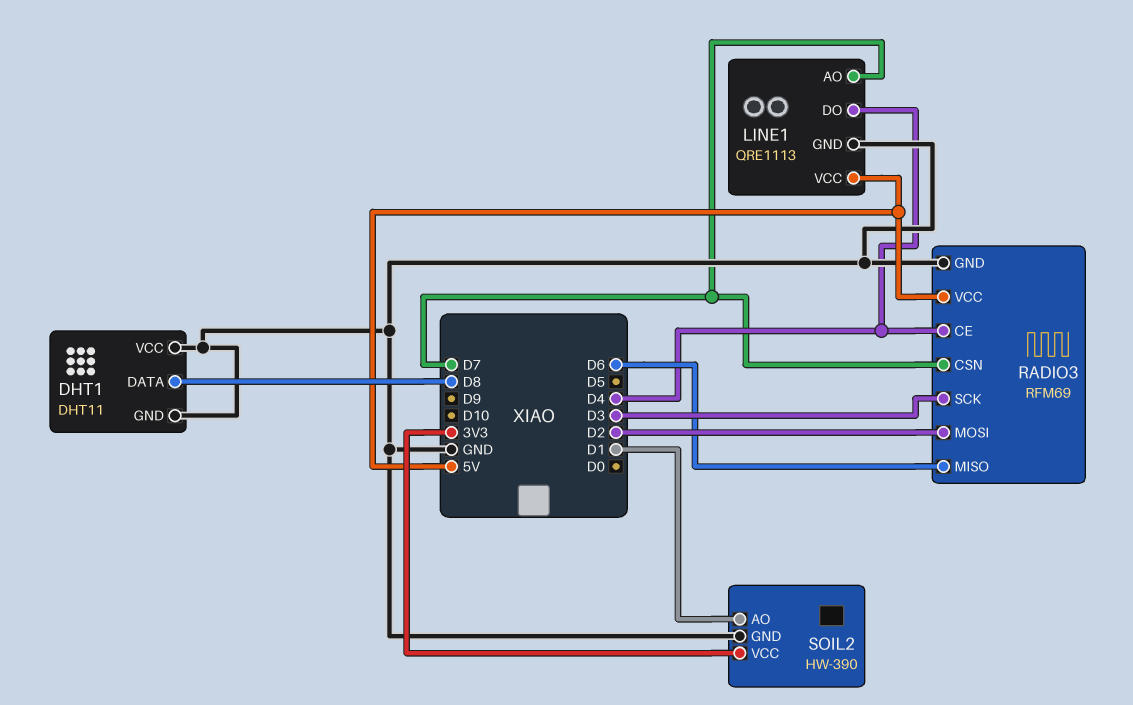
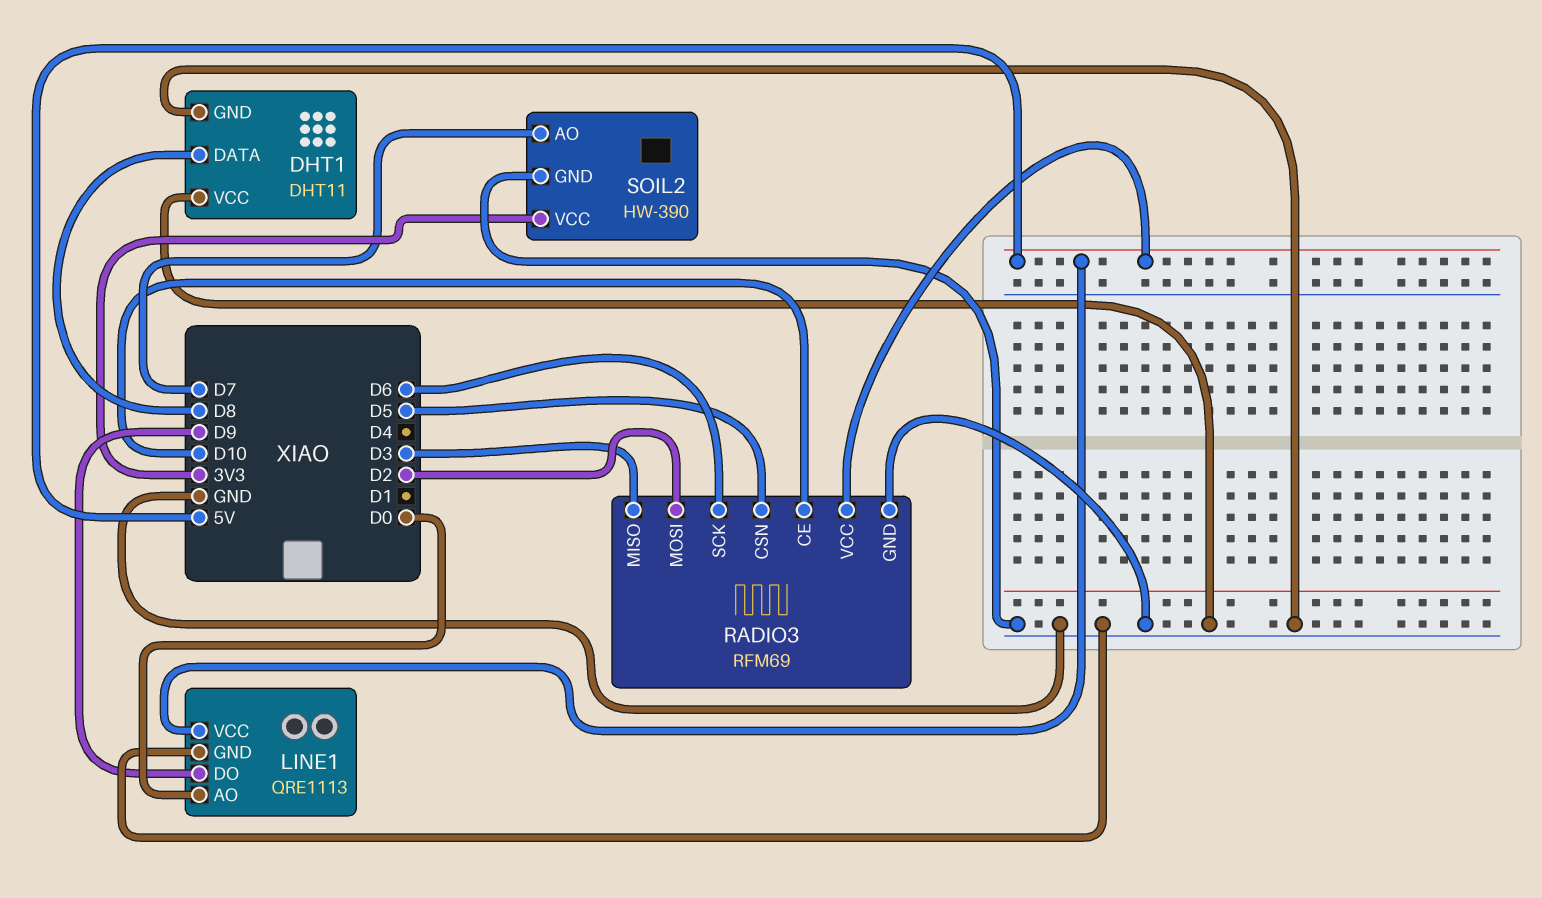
LINE1 pin AO: D7 -> D0
LINE1 pin DO: D4 -> D9
RADIO3 pin CE: D4 -> D10
RADIO3 pin CSN: D7 -> D5
RADIO3 pin MISO: D6 -> D3
RADIO3 pin SCK: D3 -> D6
SOIL2 pin AO: D1 -> D7

